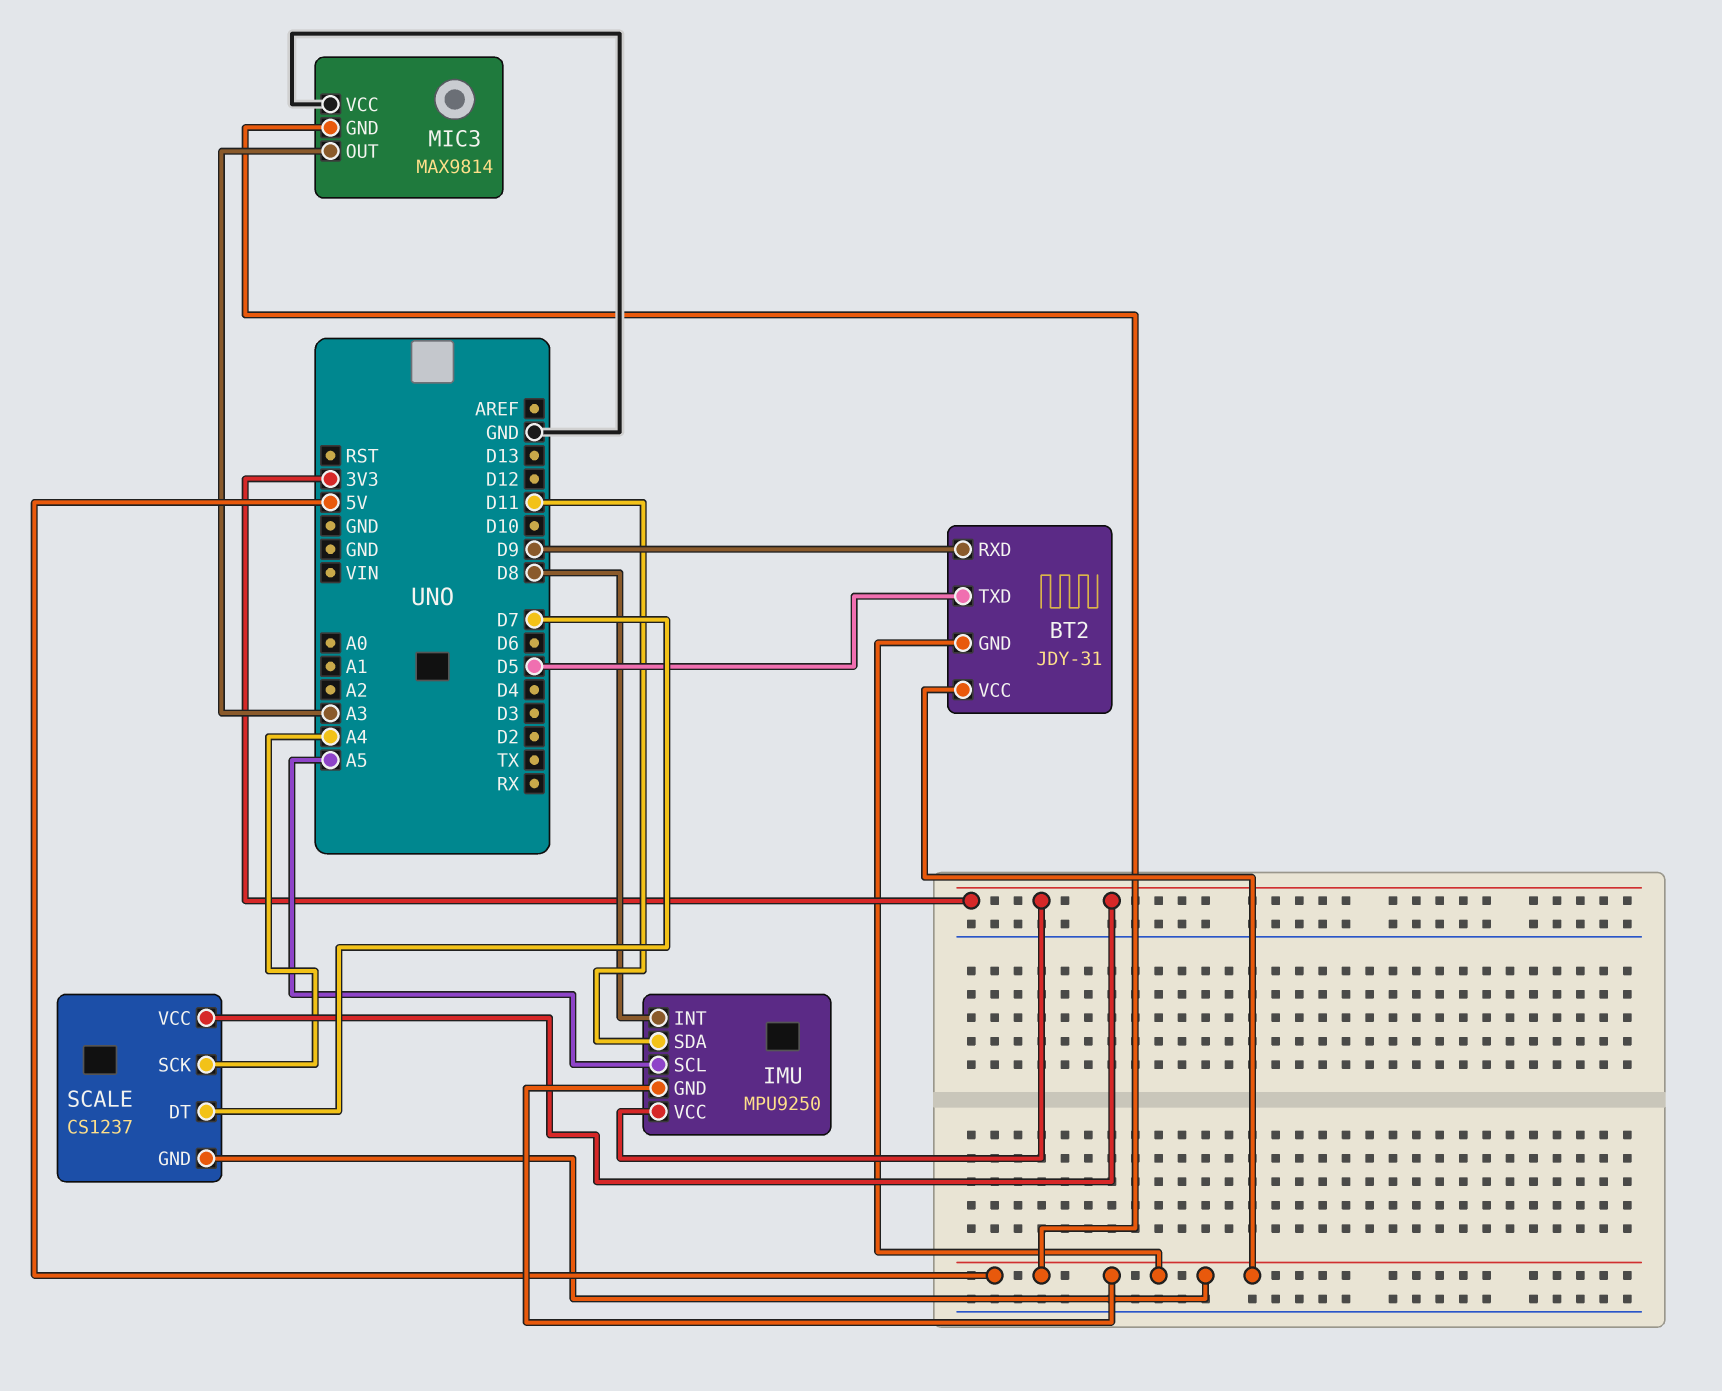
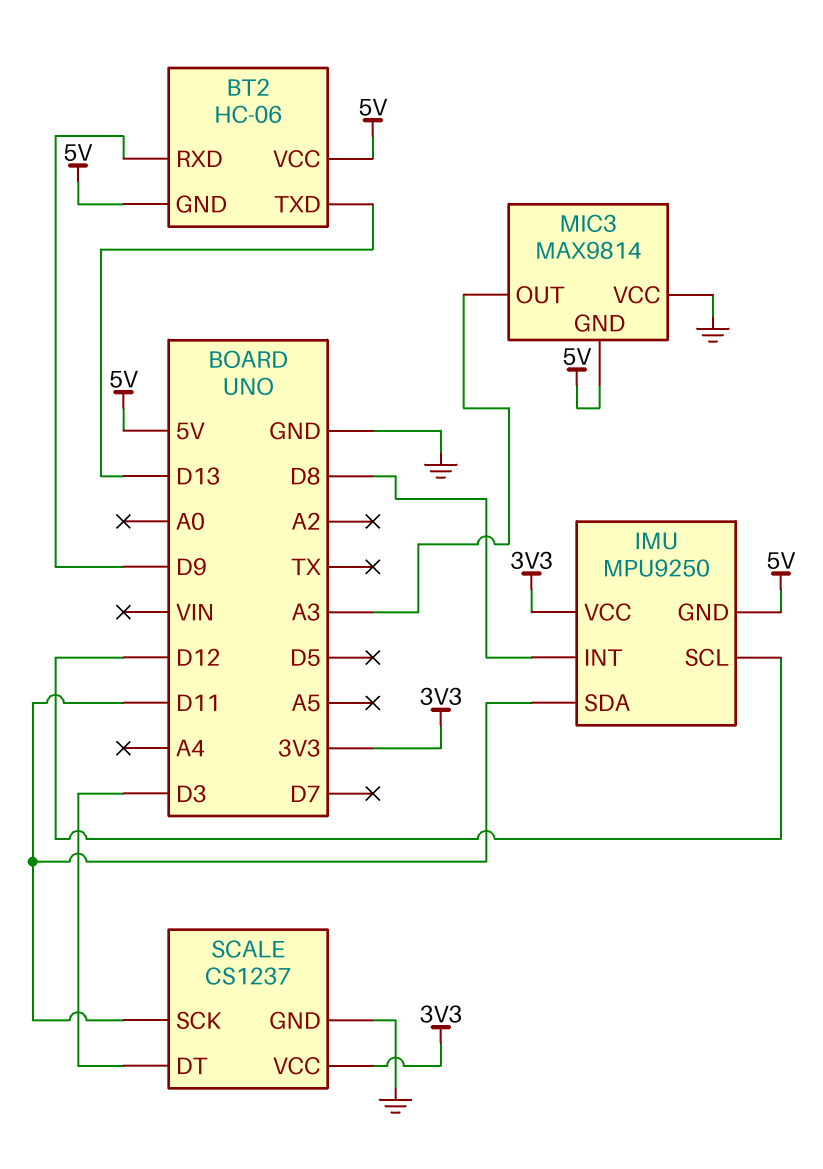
BT2: JDY-31 -> HC-06
BT2 pin TXD: D5 -> D13
IMU pin SCL: A5 -> D12
SCALE pin DT: D7 -> D3
SCALE pin GND: 5V -> GND
SCALE pin SCK: A4 -> D11

